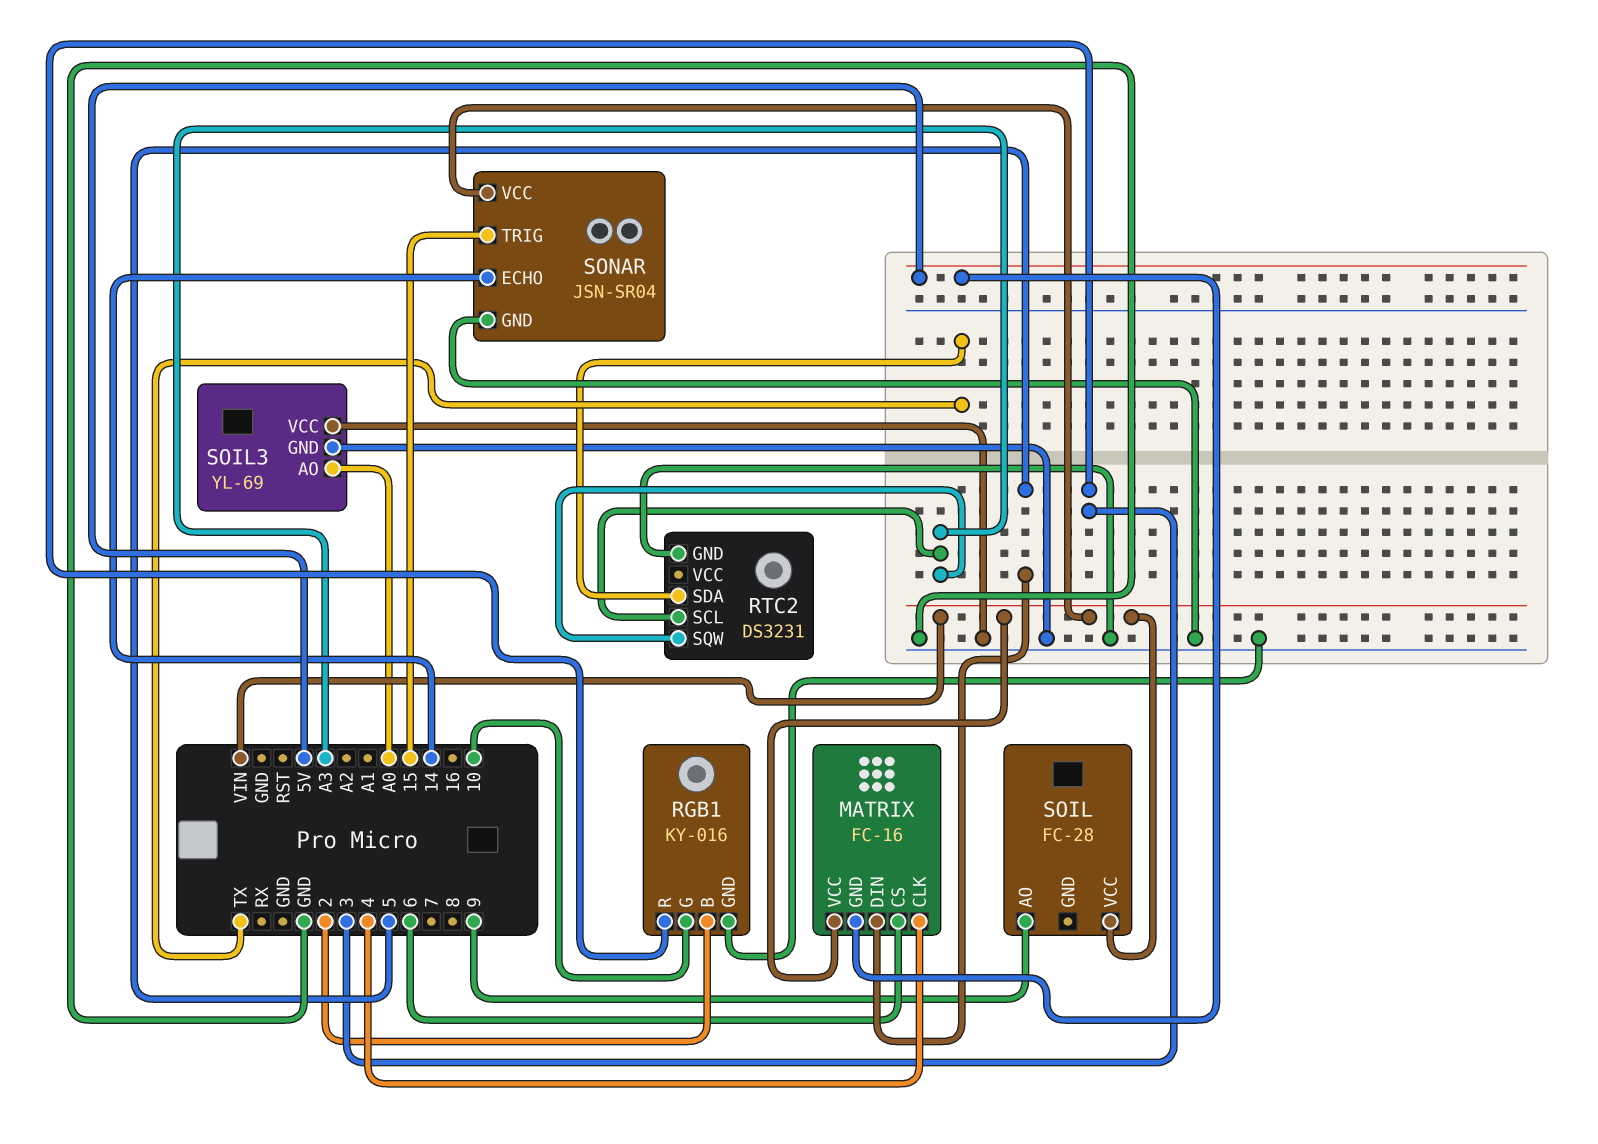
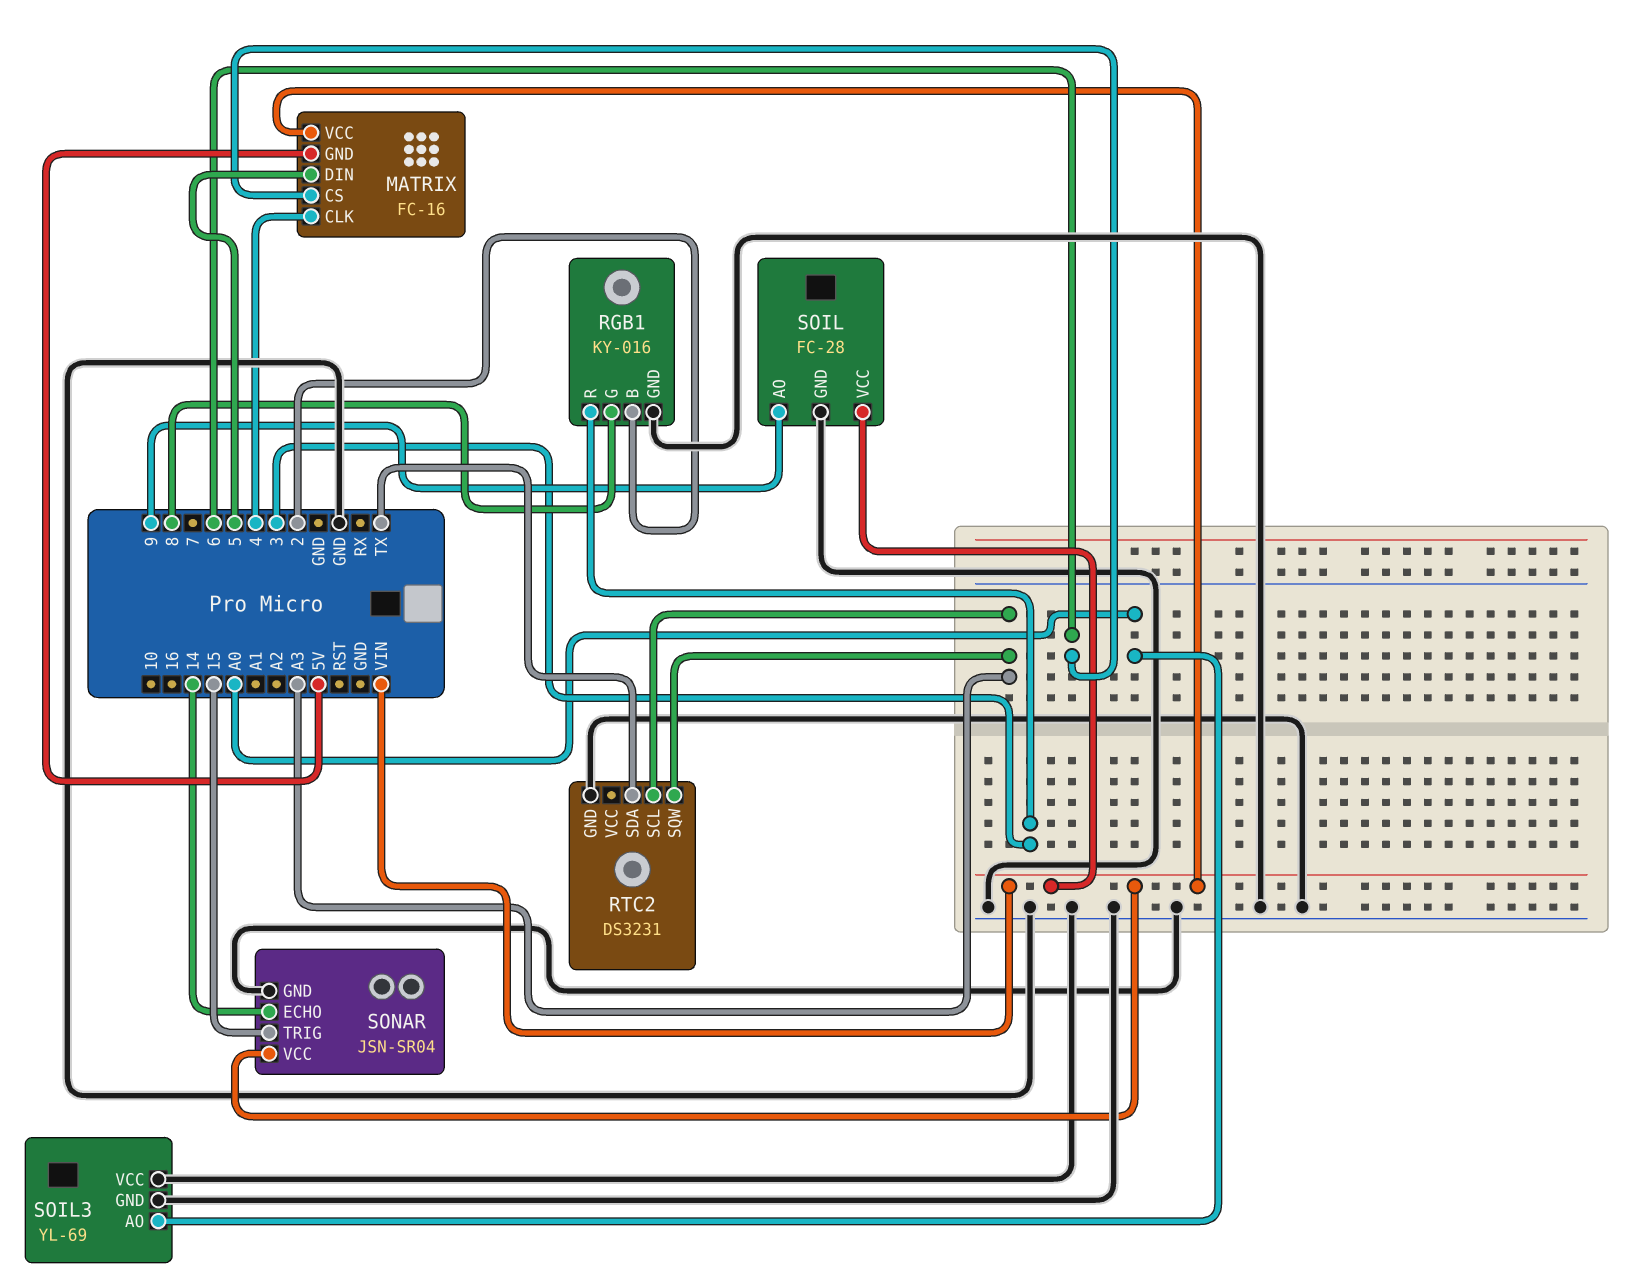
RGB1 pin G: 10 -> 8
SOIL pin GND: none -> GND

